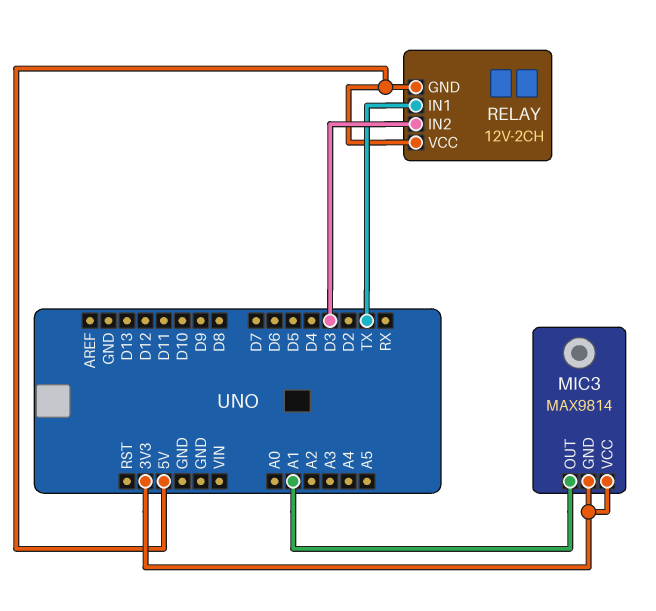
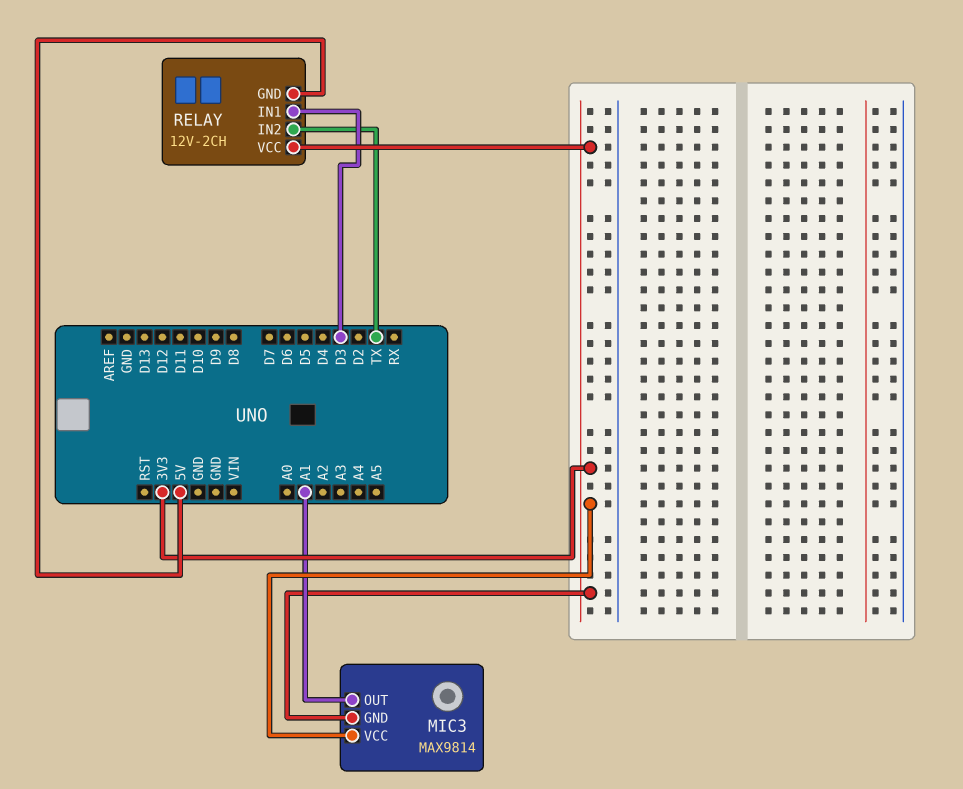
RELAY pin IN1: TX -> D3
RELAY pin IN2: D3 -> TX
RELAY pin VCC: 5V -> 3V3

